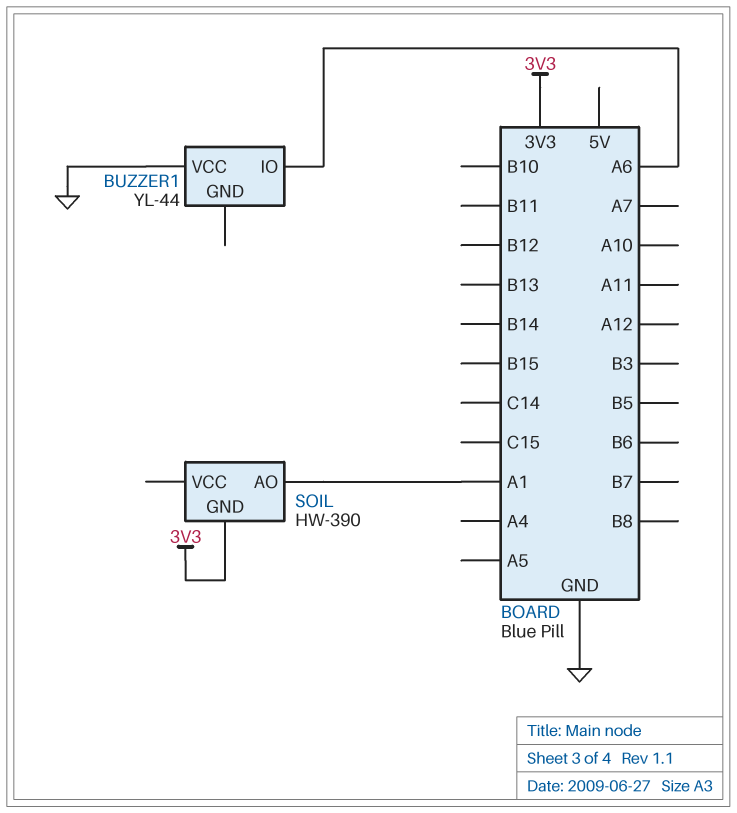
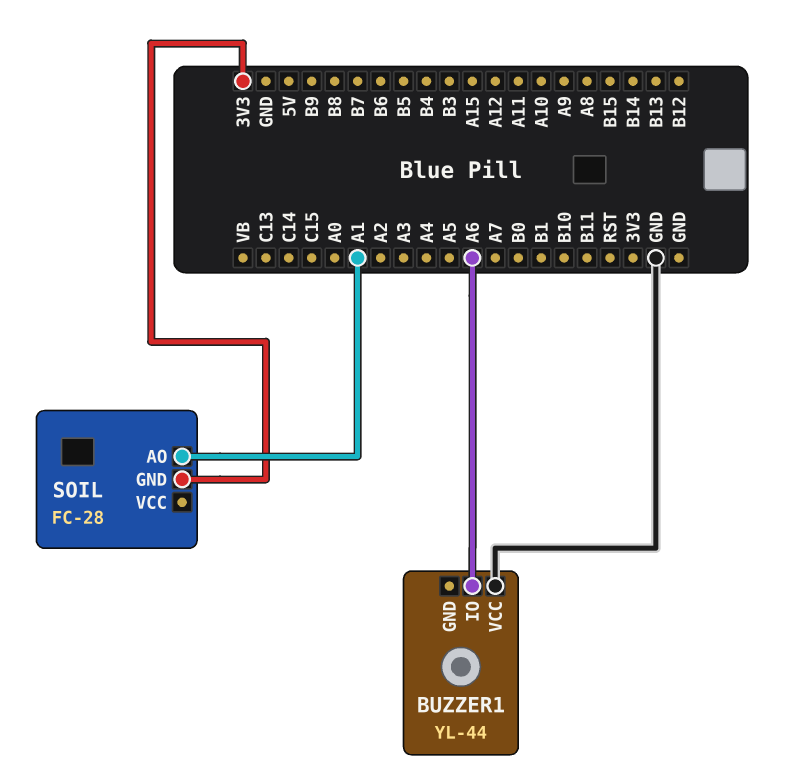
SOIL: HW-390 -> FC-28

